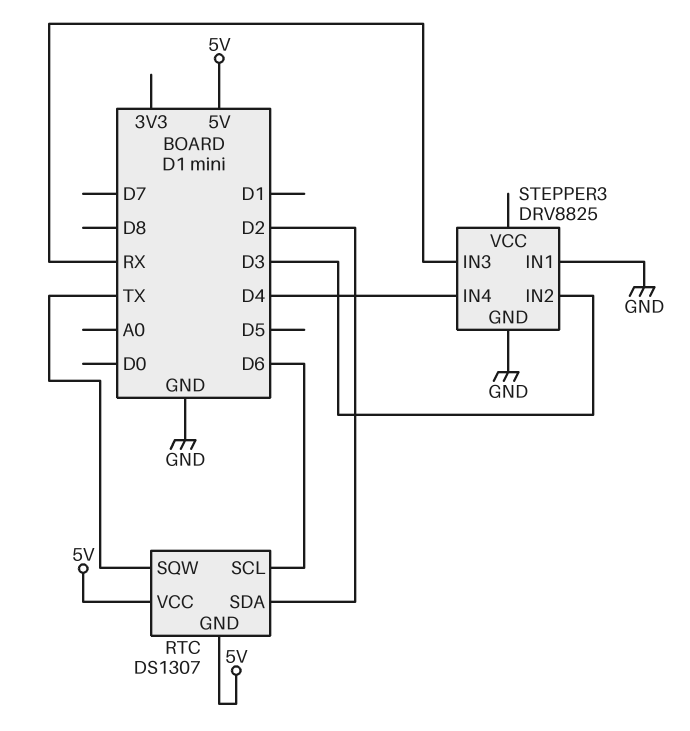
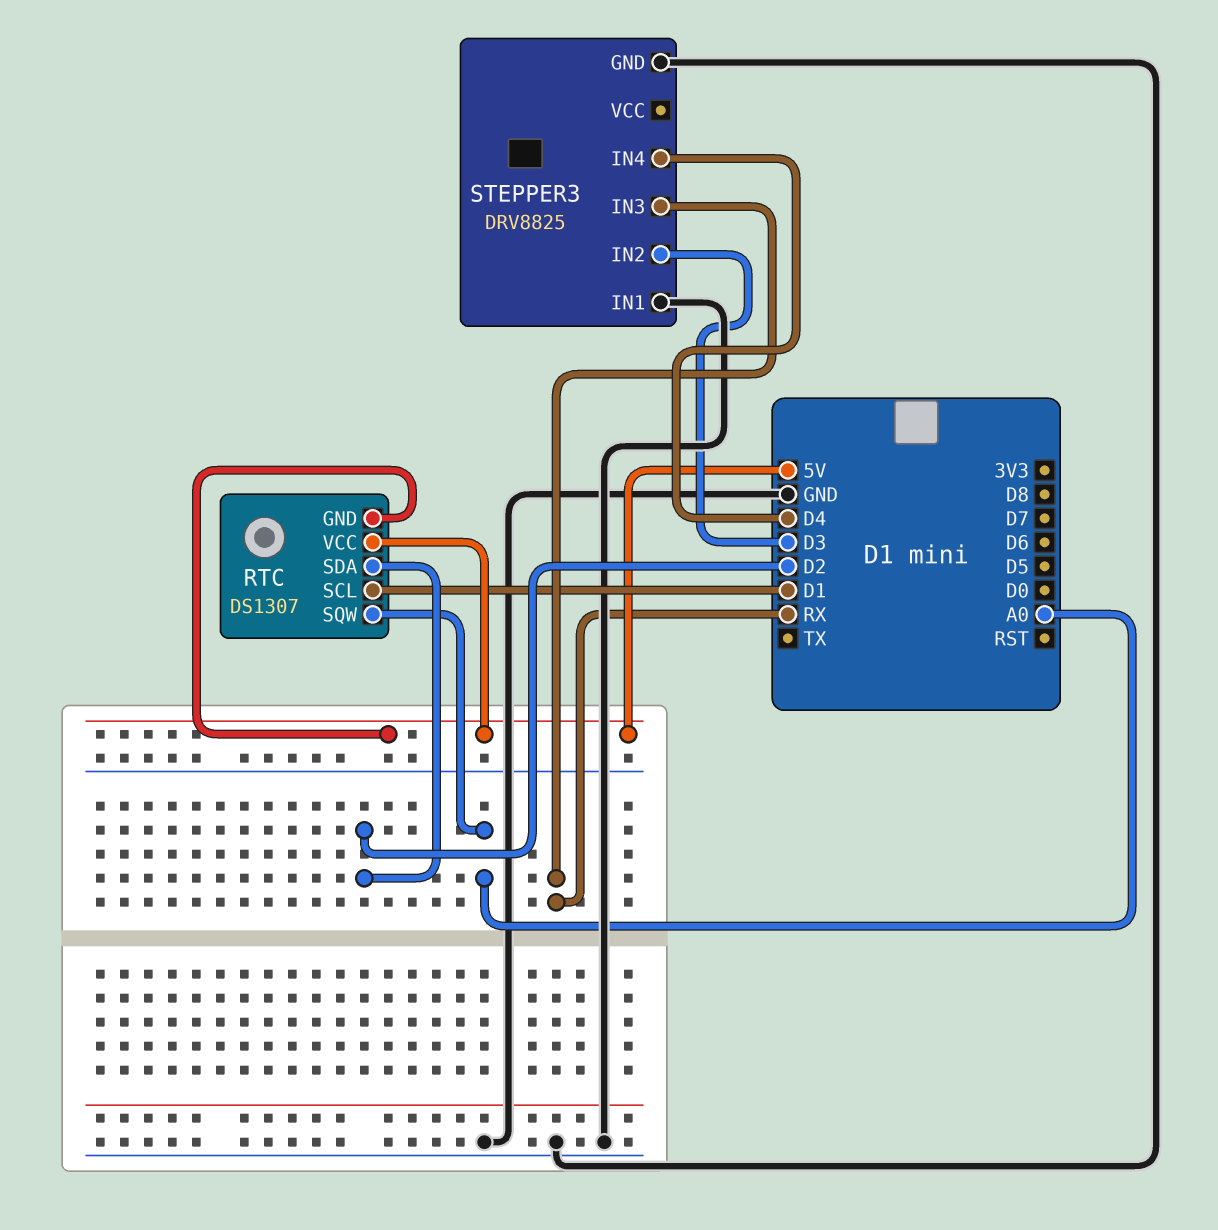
RTC pin SCL: D6 -> D1
RTC pin SQW: TX -> A0

